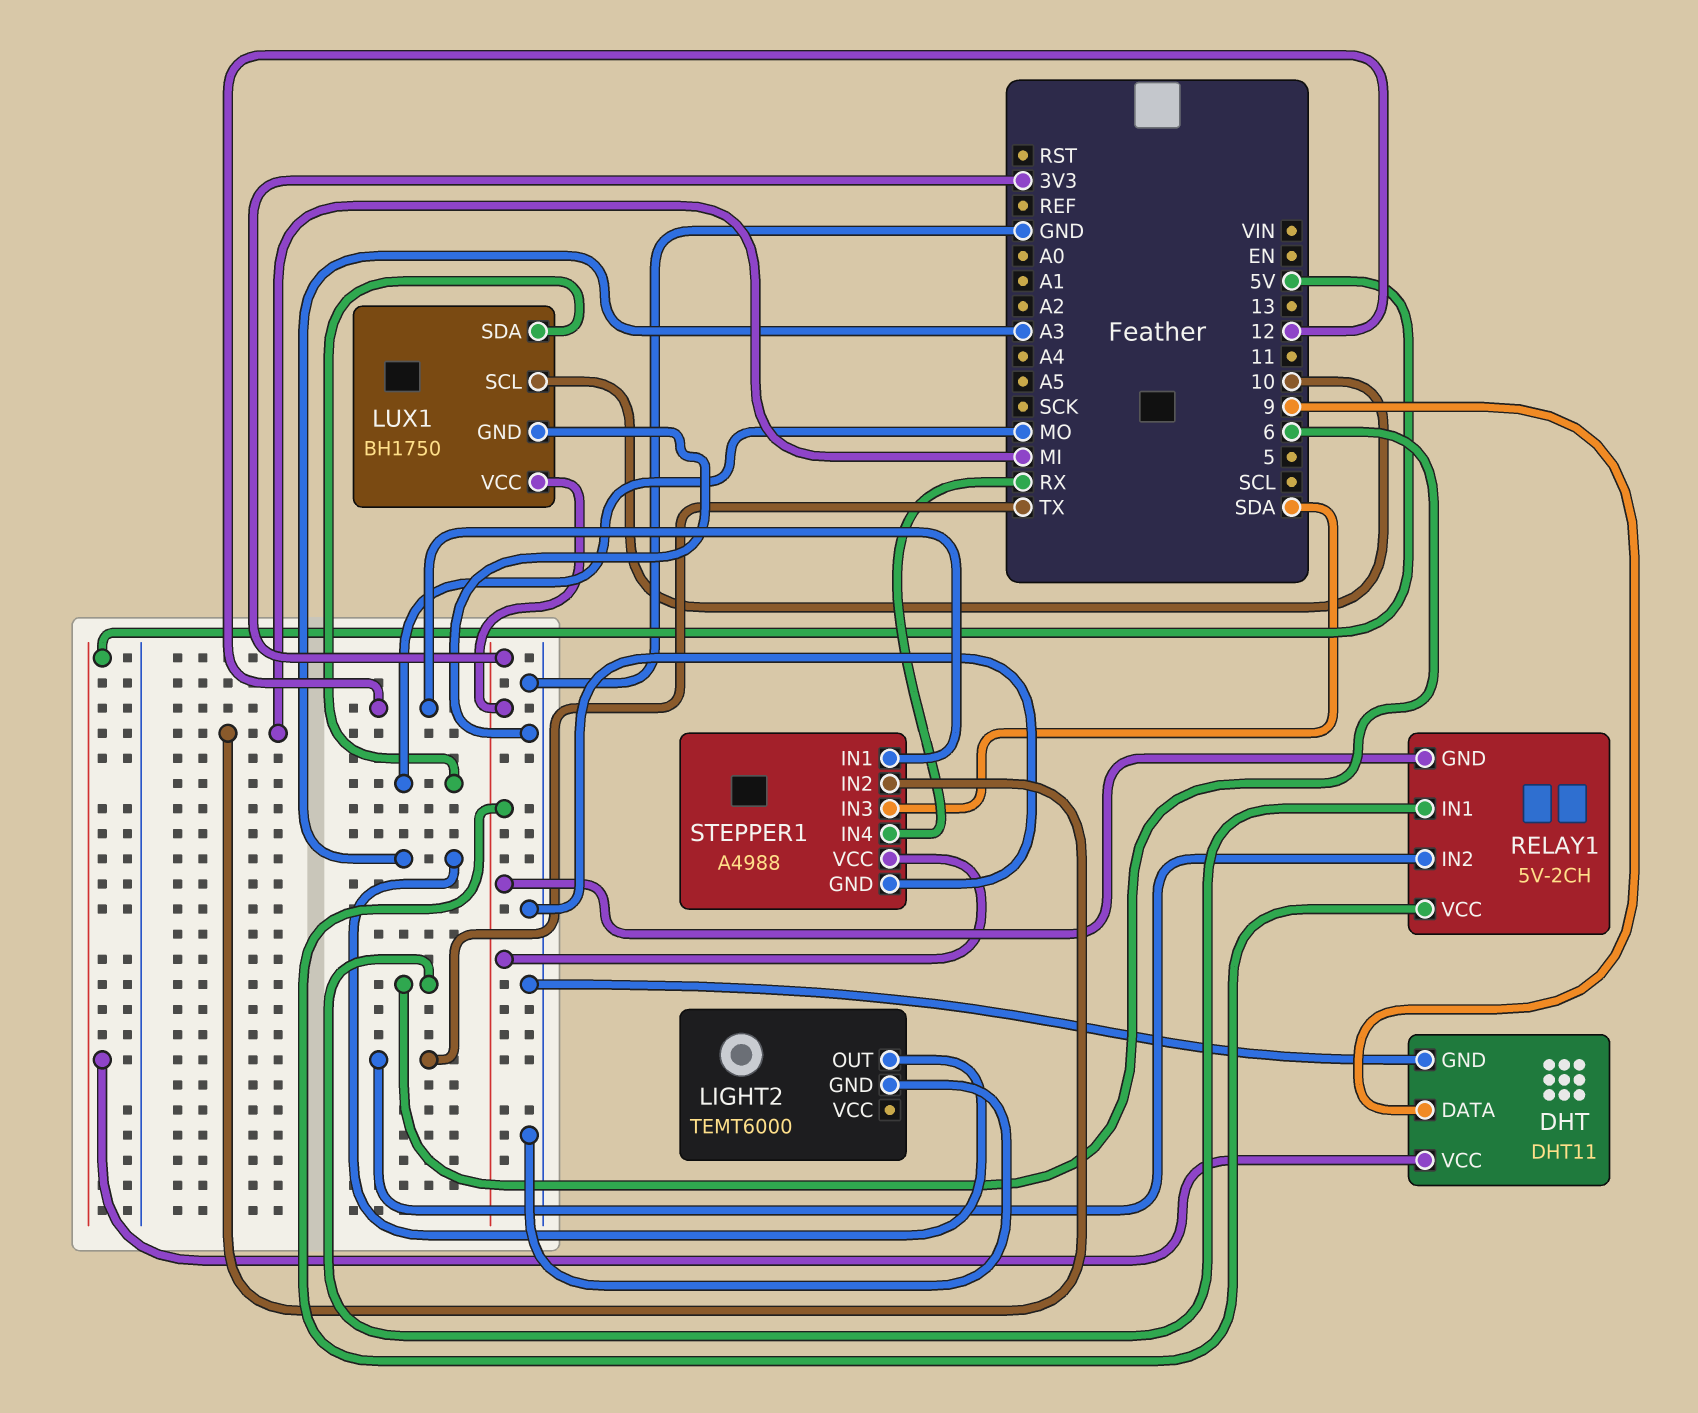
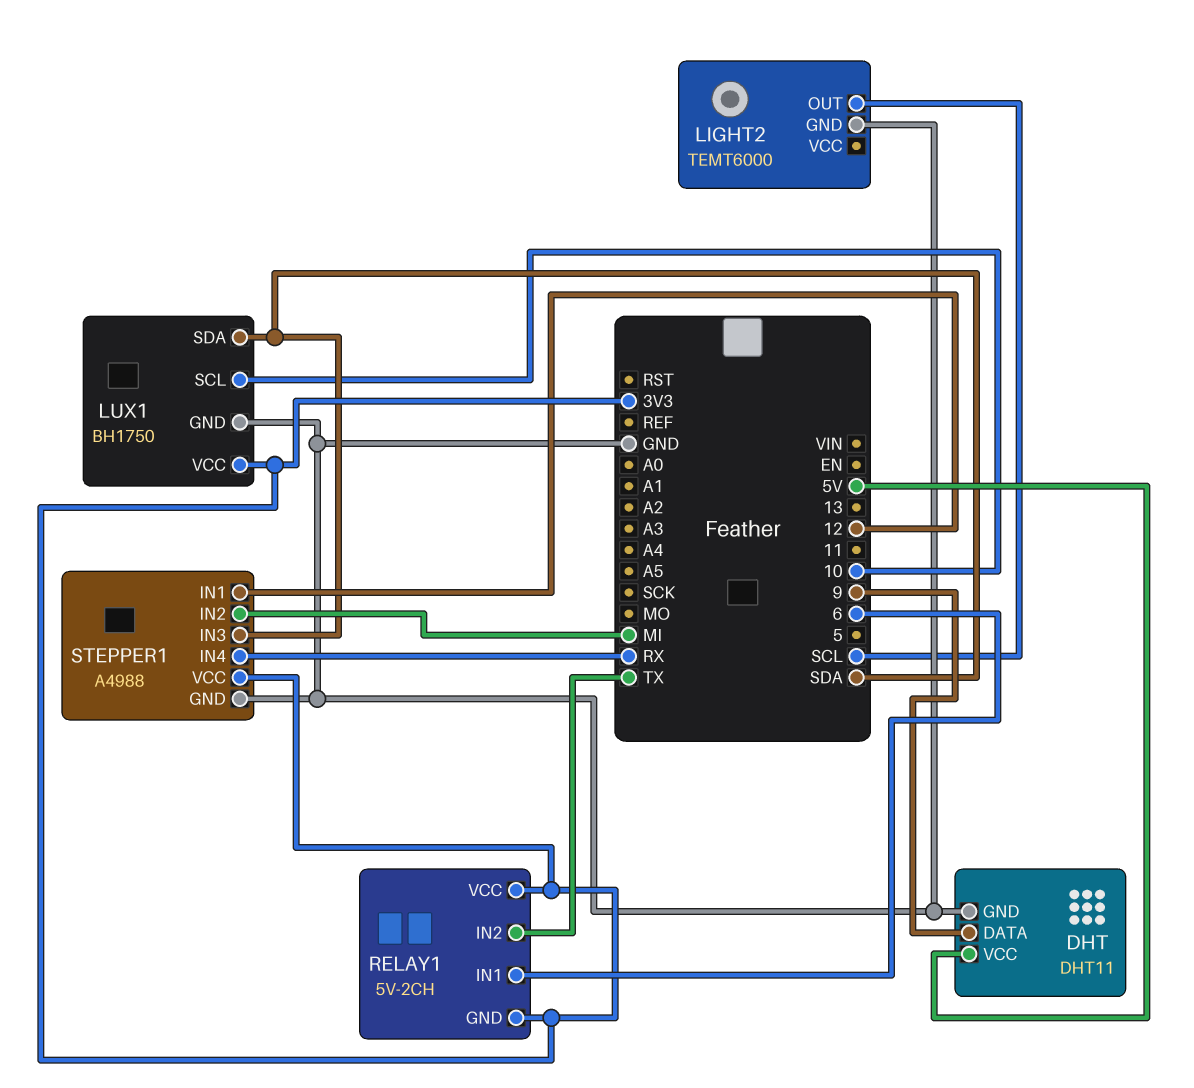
LIGHT2 pin OUT: A3 -> SCL
LUX1 pin SDA: MO -> SDA

